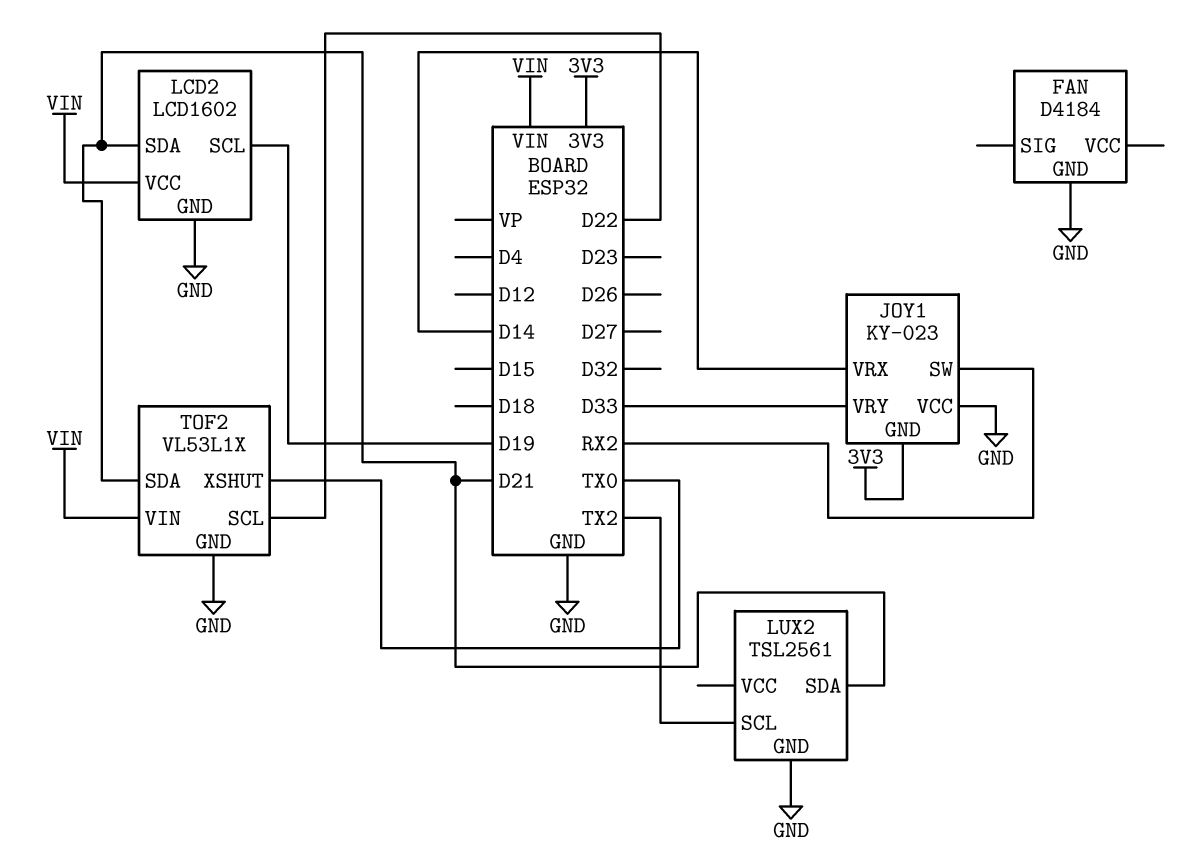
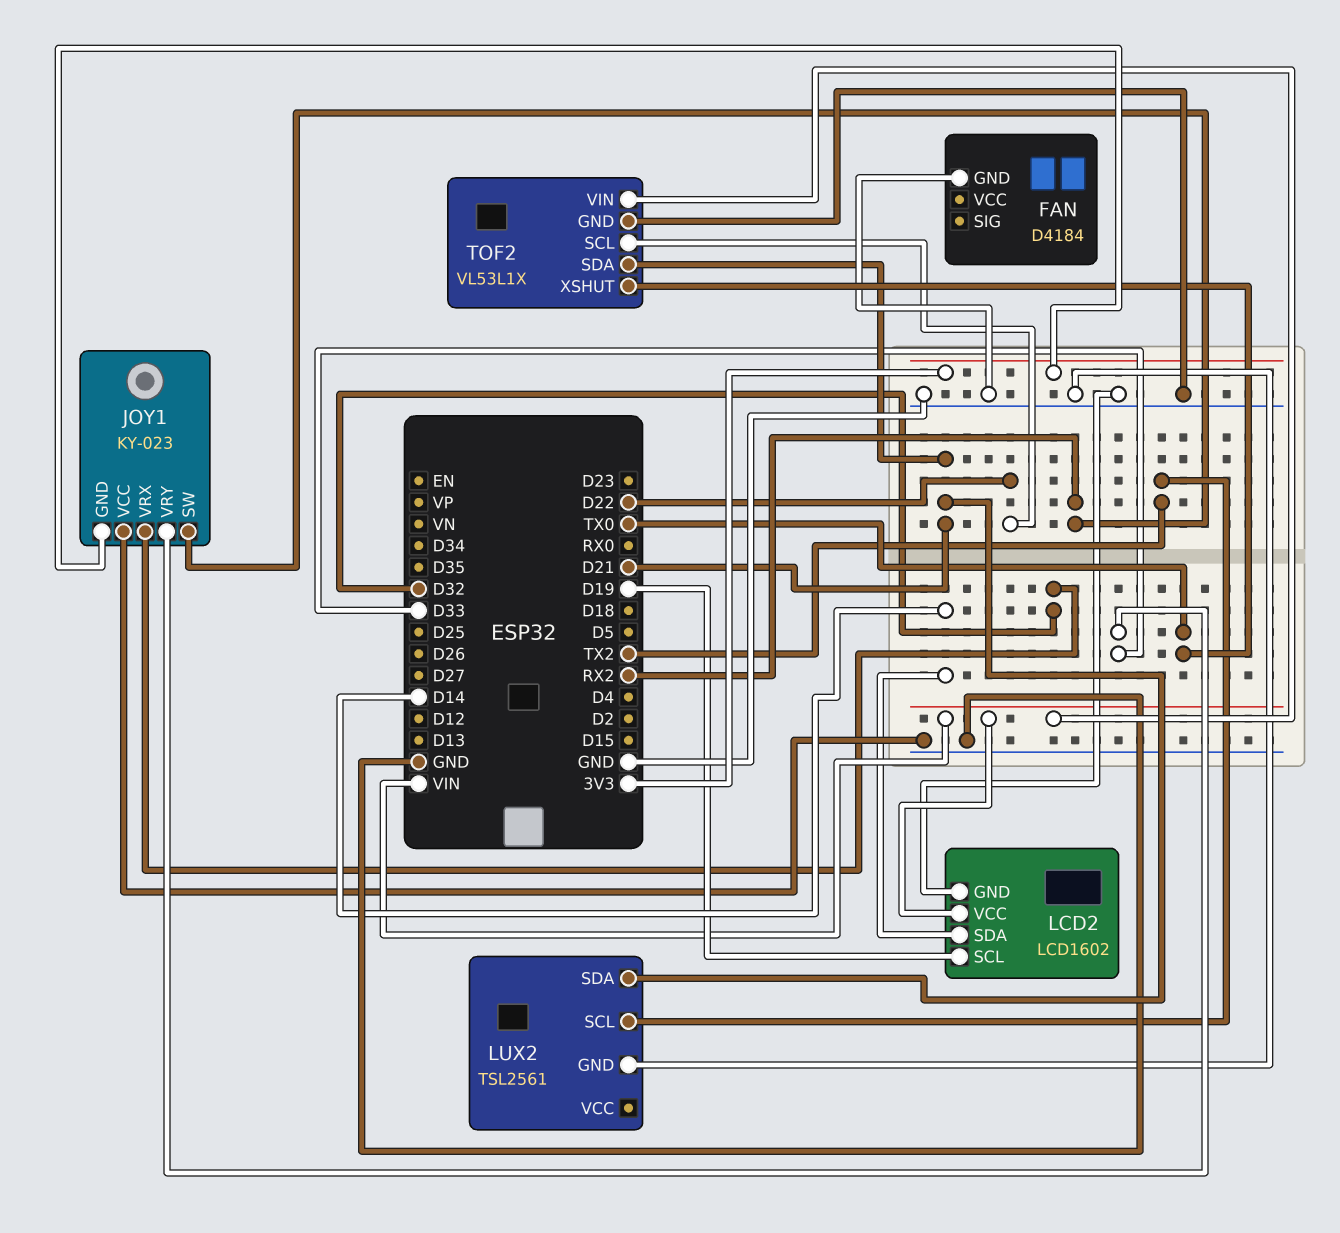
JOY1 pin VRX: D14 -> D32
LCD2 pin SDA: D21 -> D14

